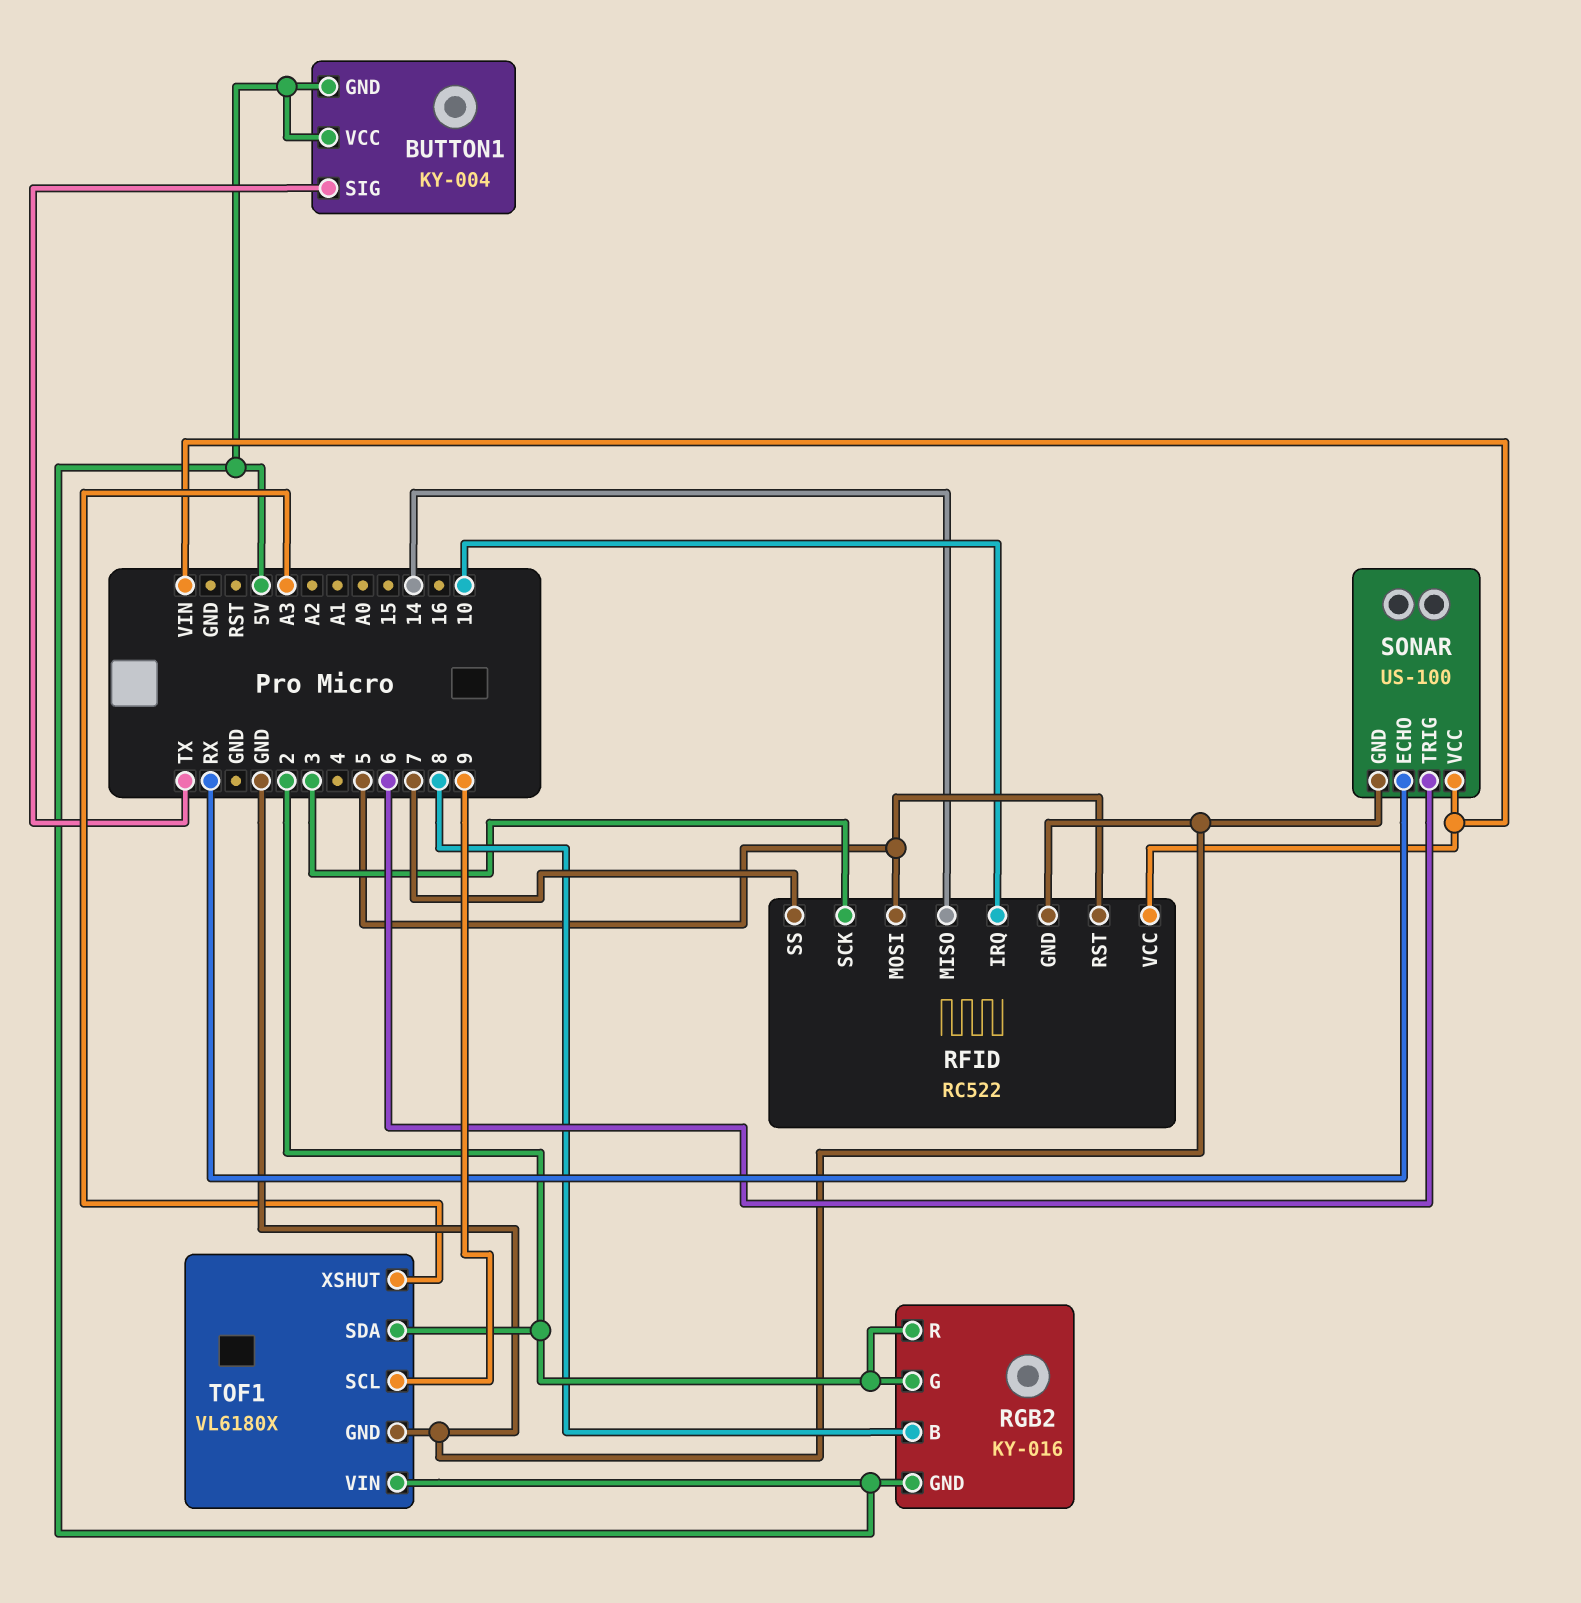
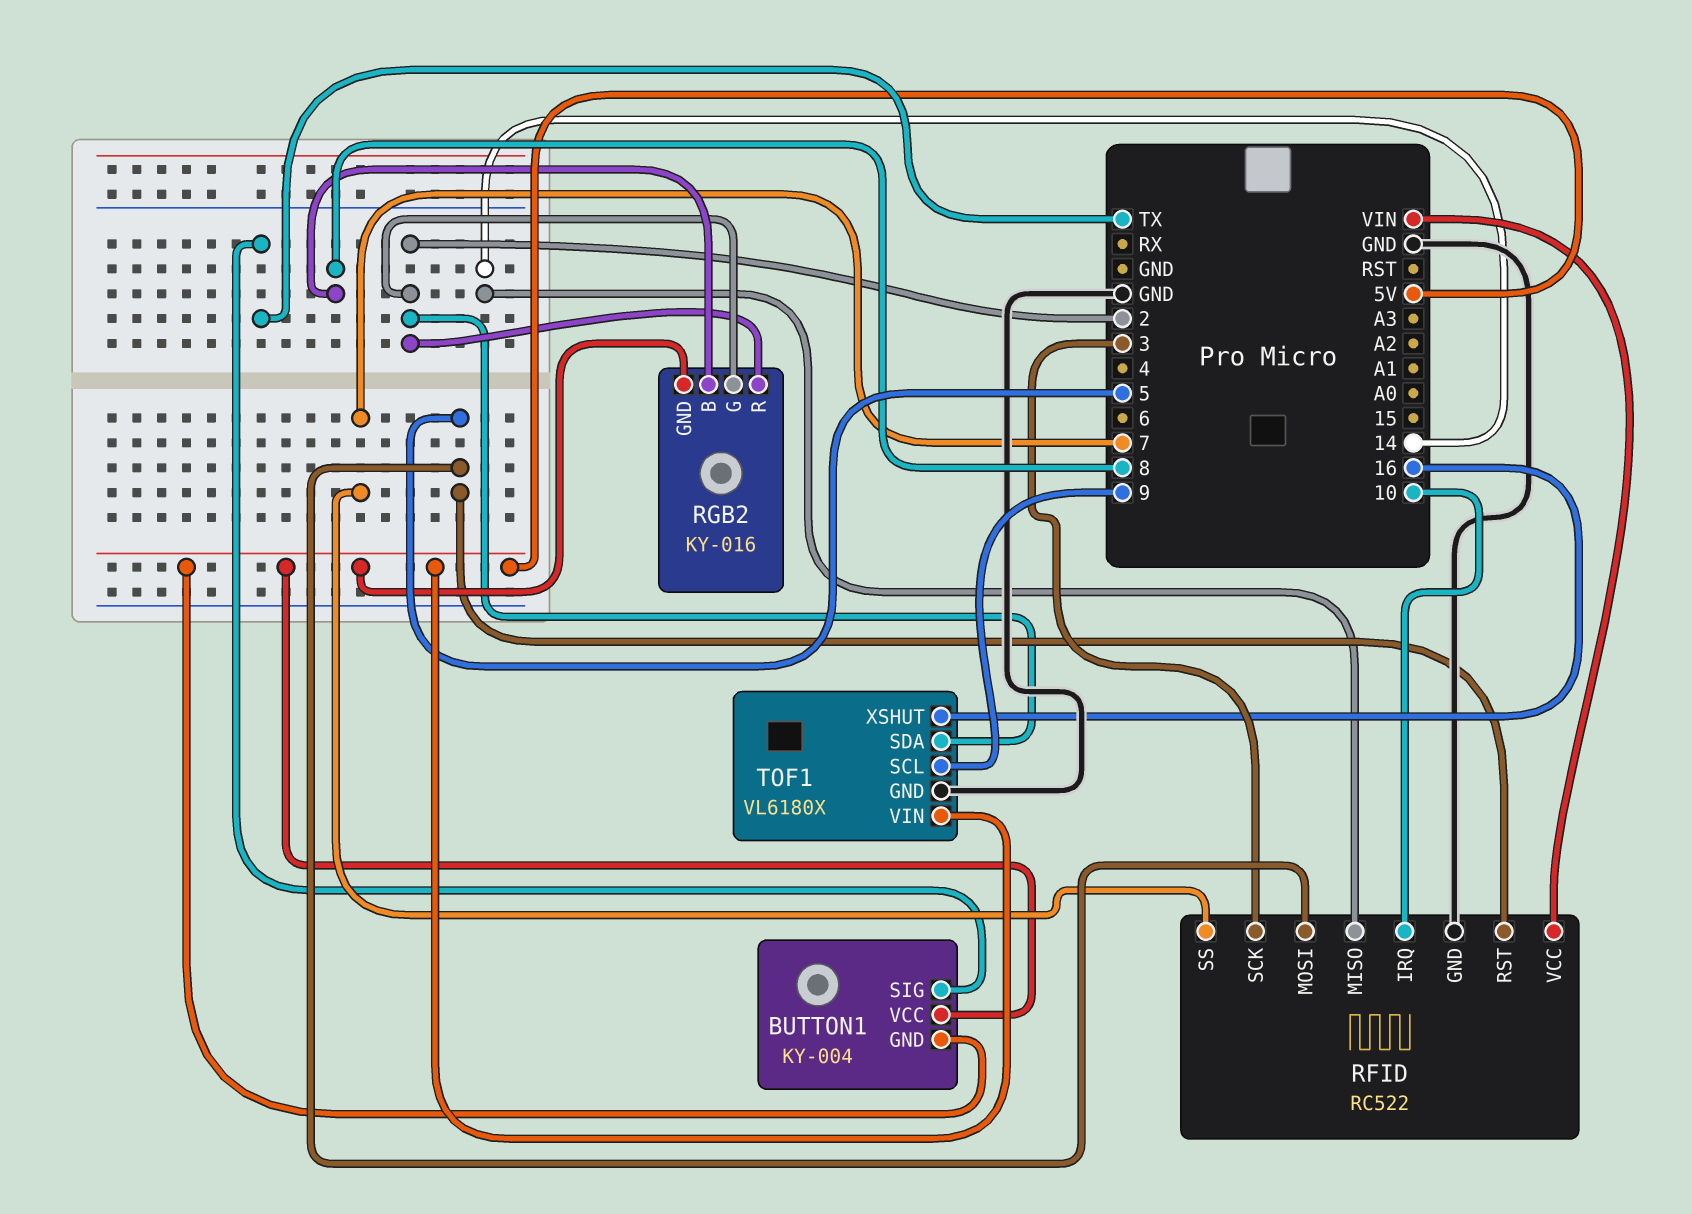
SONAR: US-100 -> none
SONAR pin ECHO: RX -> none
SONAR pin GND: GND -> none
SONAR pin TRIG: 6 -> none
SONAR pin VCC: VIN -> none
TOF1 pin XSHUT: A3 -> 16

